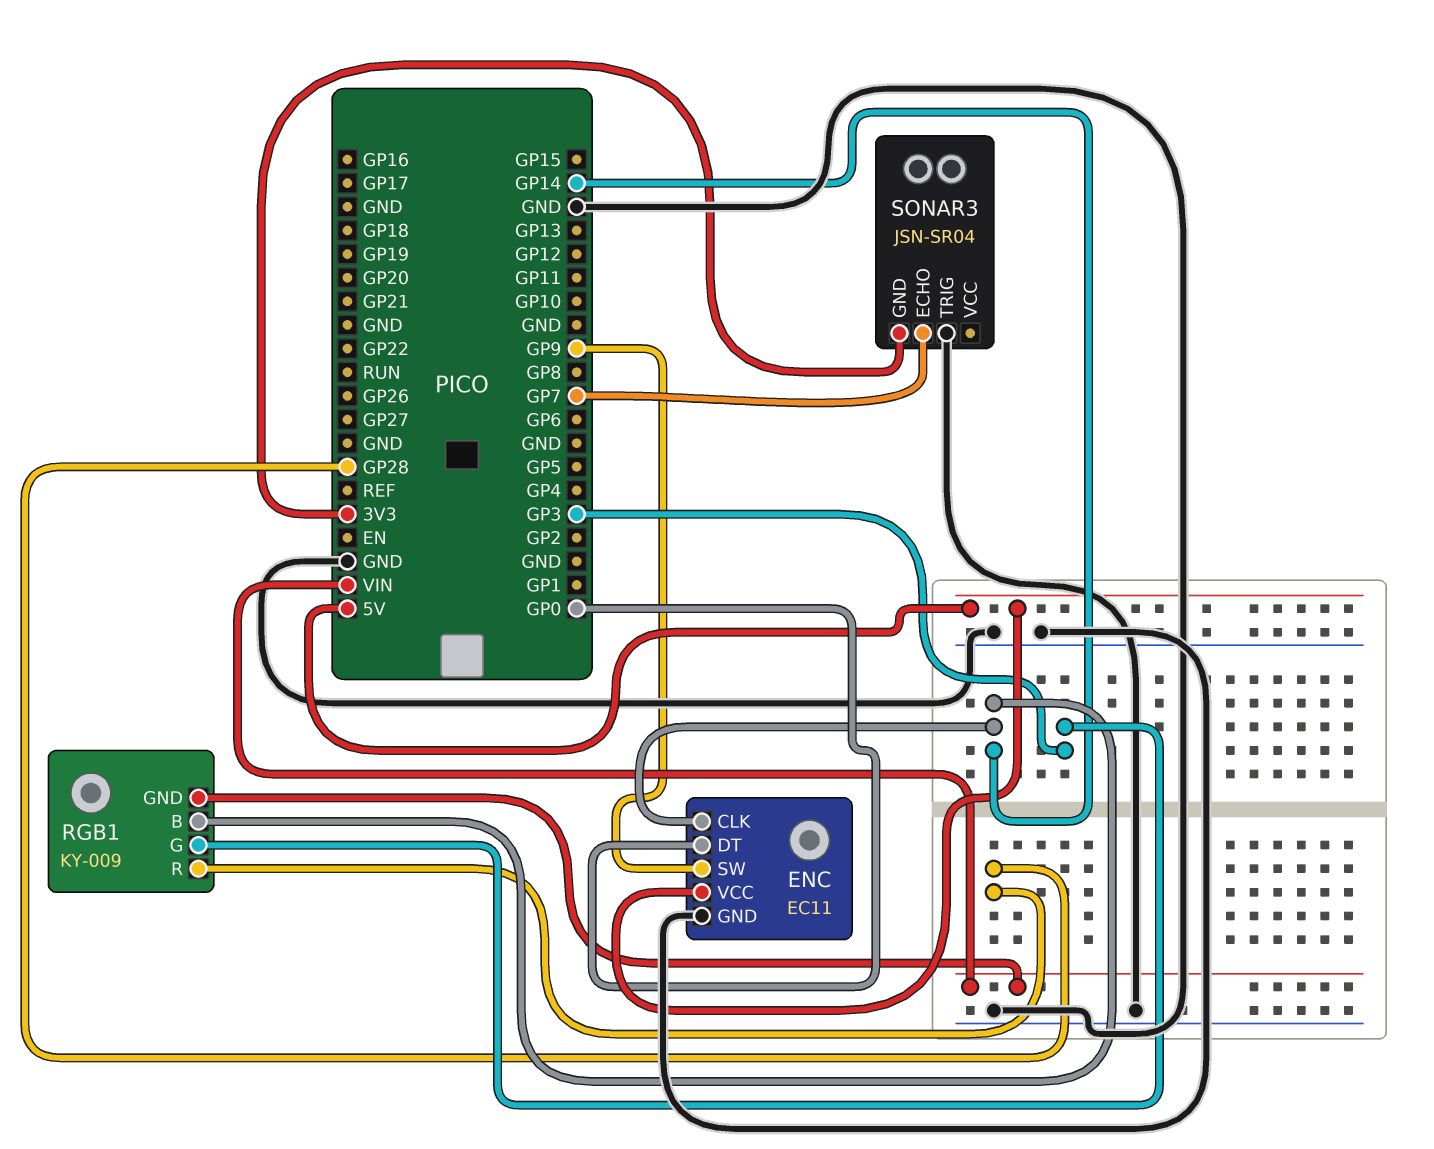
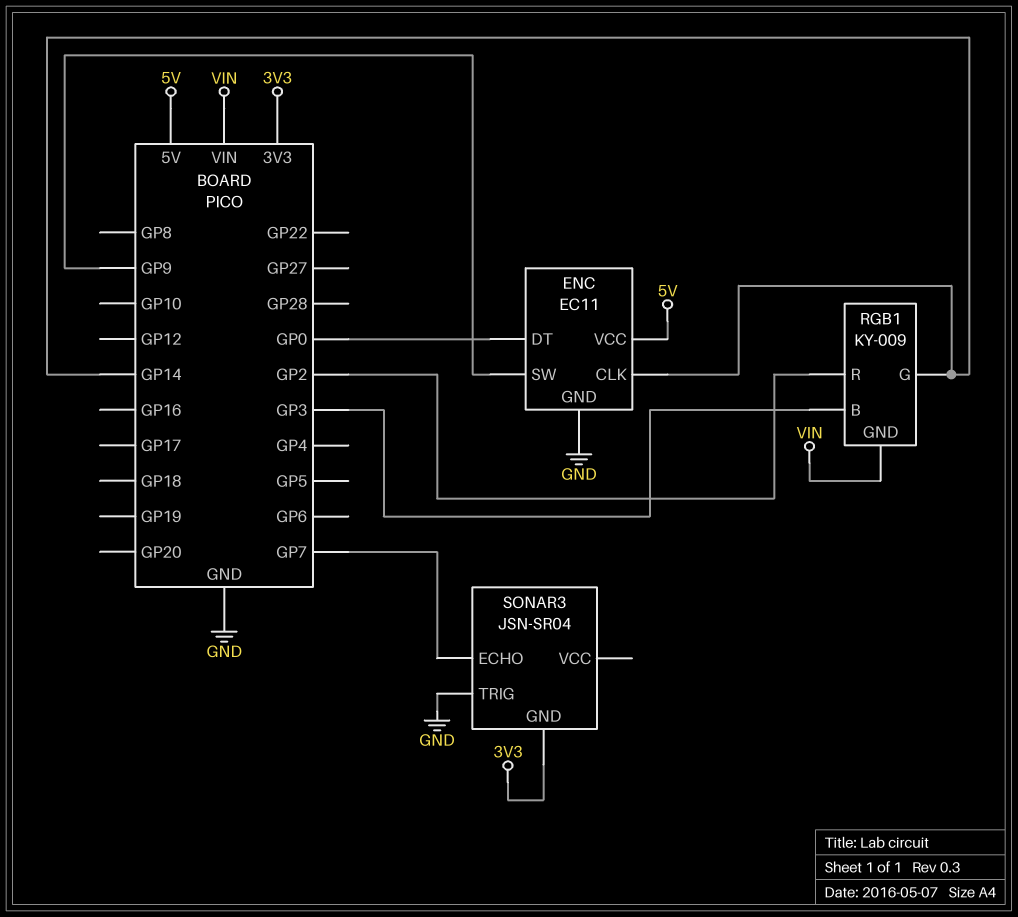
RGB1 pin B: GP14 -> GP3
RGB1 pin G: GP3 -> GP14
RGB1 pin R: GP28 -> GP2

